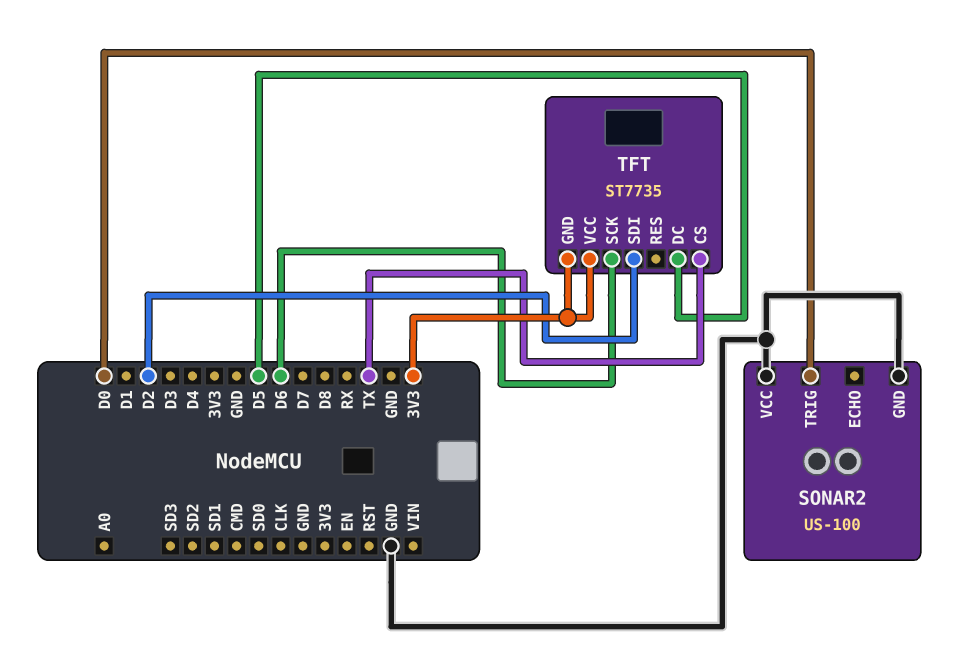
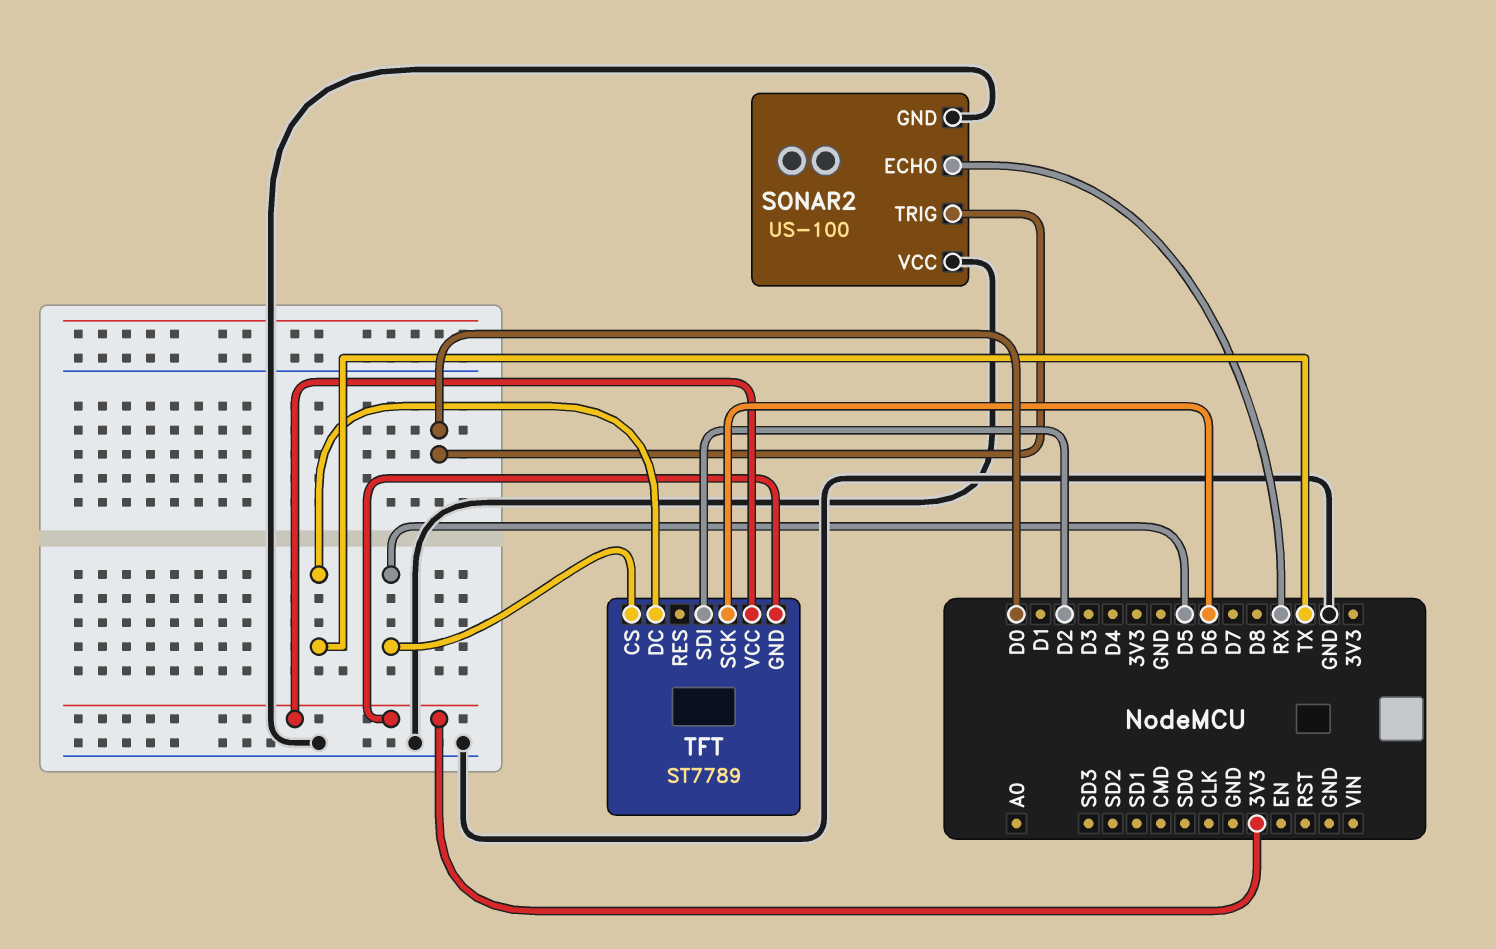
SONAR2 pin ECHO: none -> RX
TFT: ST7735 -> ST7789
TFT pin CS: TX -> D5
TFT pin DC: D5 -> TX

